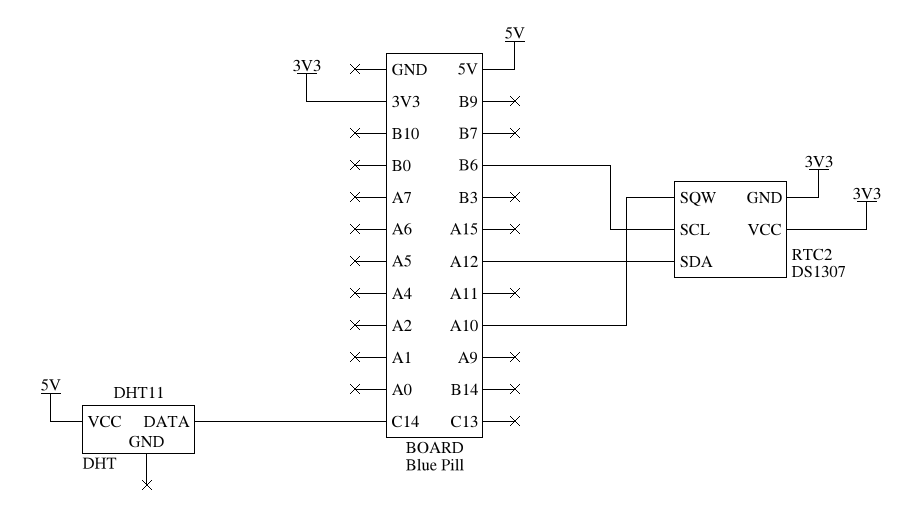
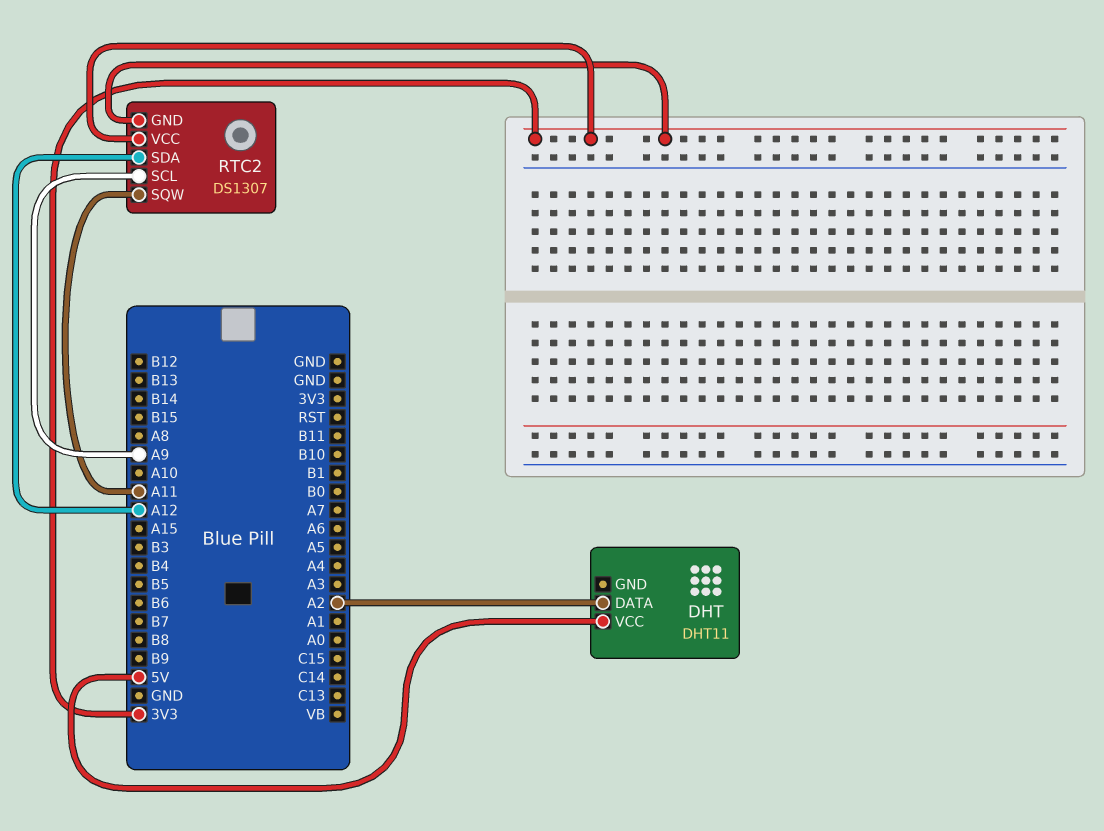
DHT pin DATA: C14 -> A2
RTC2 pin SCL: B6 -> A9
RTC2 pin SQW: A10 -> A11

